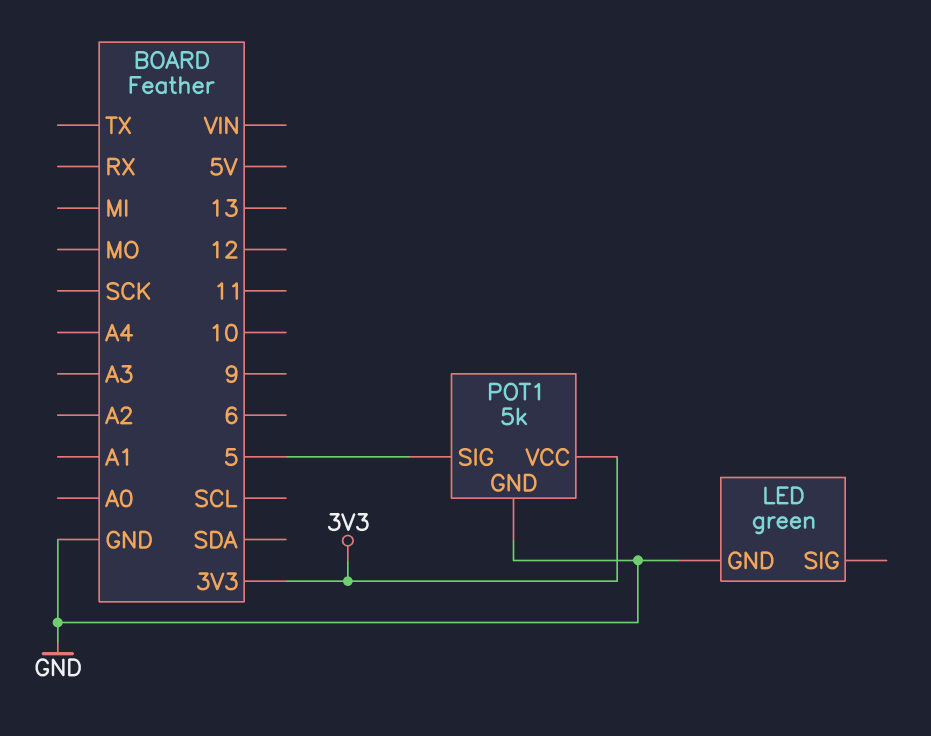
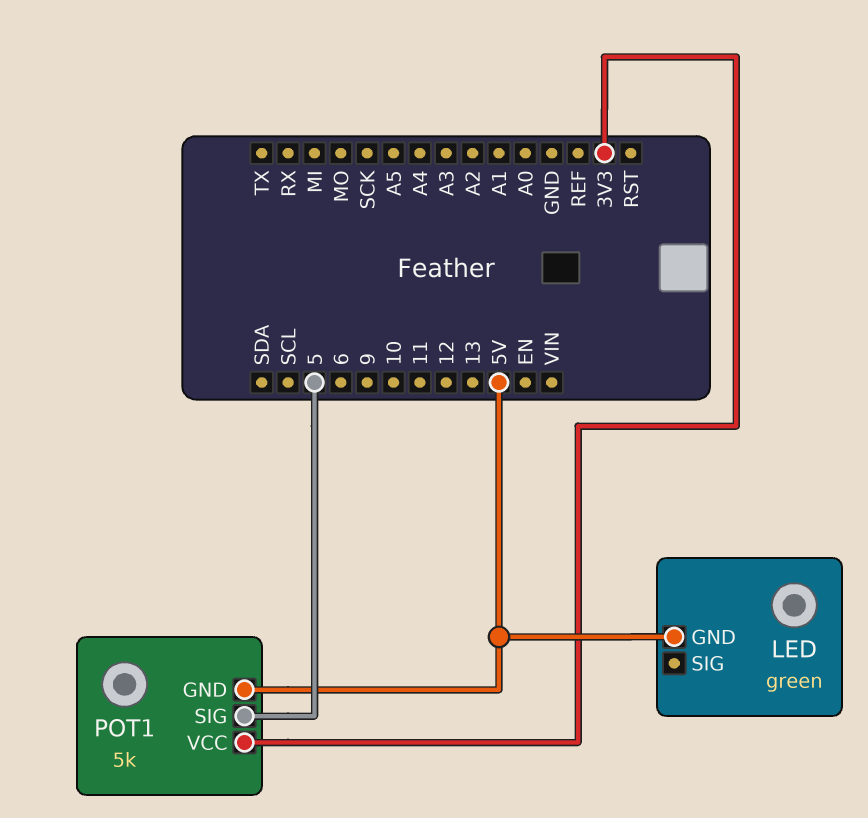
LED pin GND: GND -> 5V
POT1 pin GND: GND -> 5V

